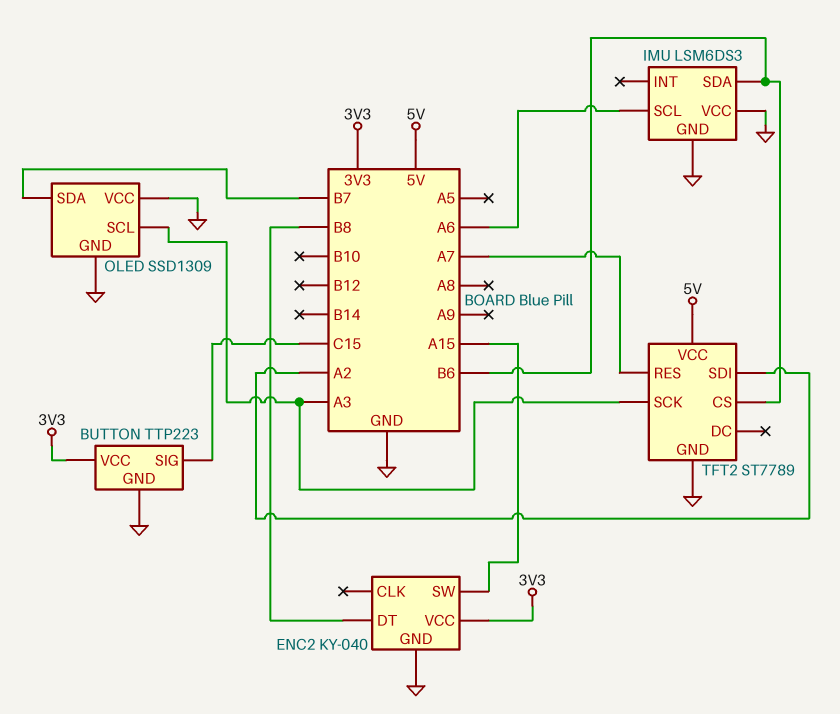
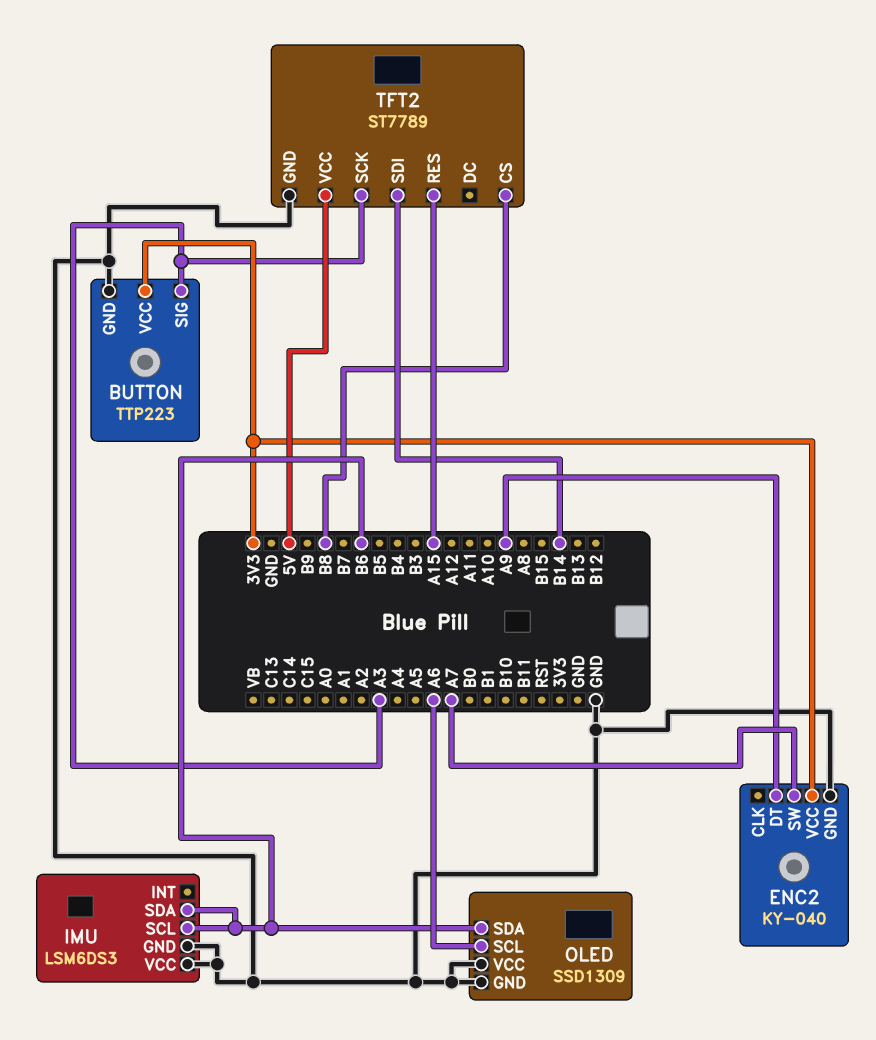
BUTTON pin SIG: C15 -> A3
ENC2 pin DT: B8 -> A9
ENC2 pin SW: A15 -> A7
IMU pin SCL: A6 -> B6
OLED pin SCL: A3 -> A6
OLED pin SDA: B7 -> B6
TFT2 pin CS: B6 -> B8
TFT2 pin RES: A7 -> A15
TFT2 pin SDI: A2 -> B14

